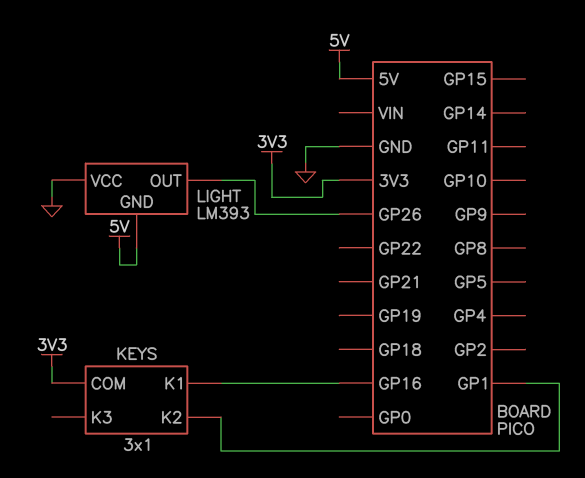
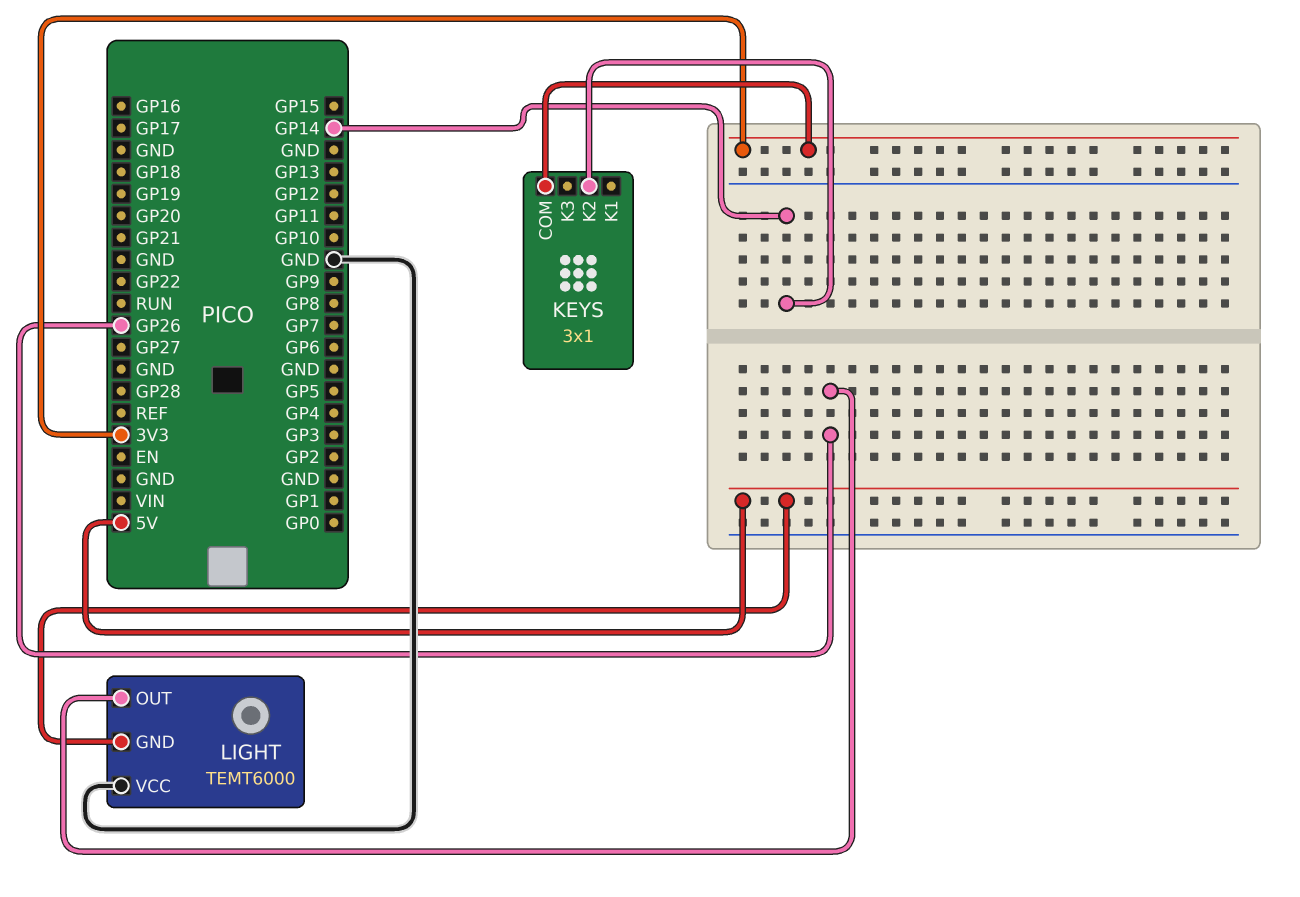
KEYS pin K1: GP16 -> none
KEYS pin K2: GP1 -> GP14
LIGHT: LM393 -> TEMT6000

